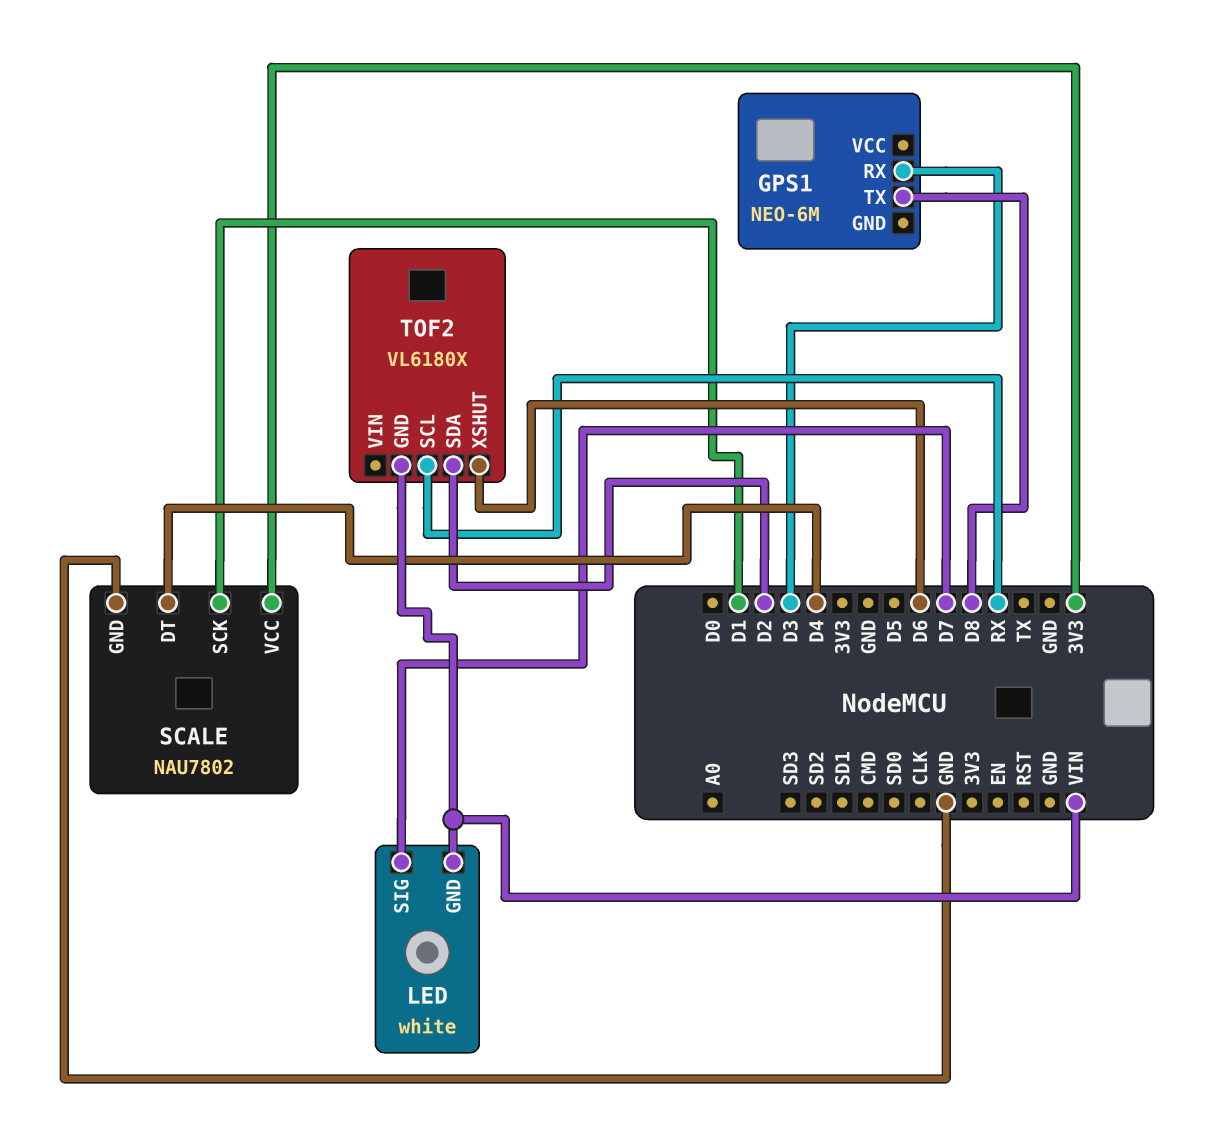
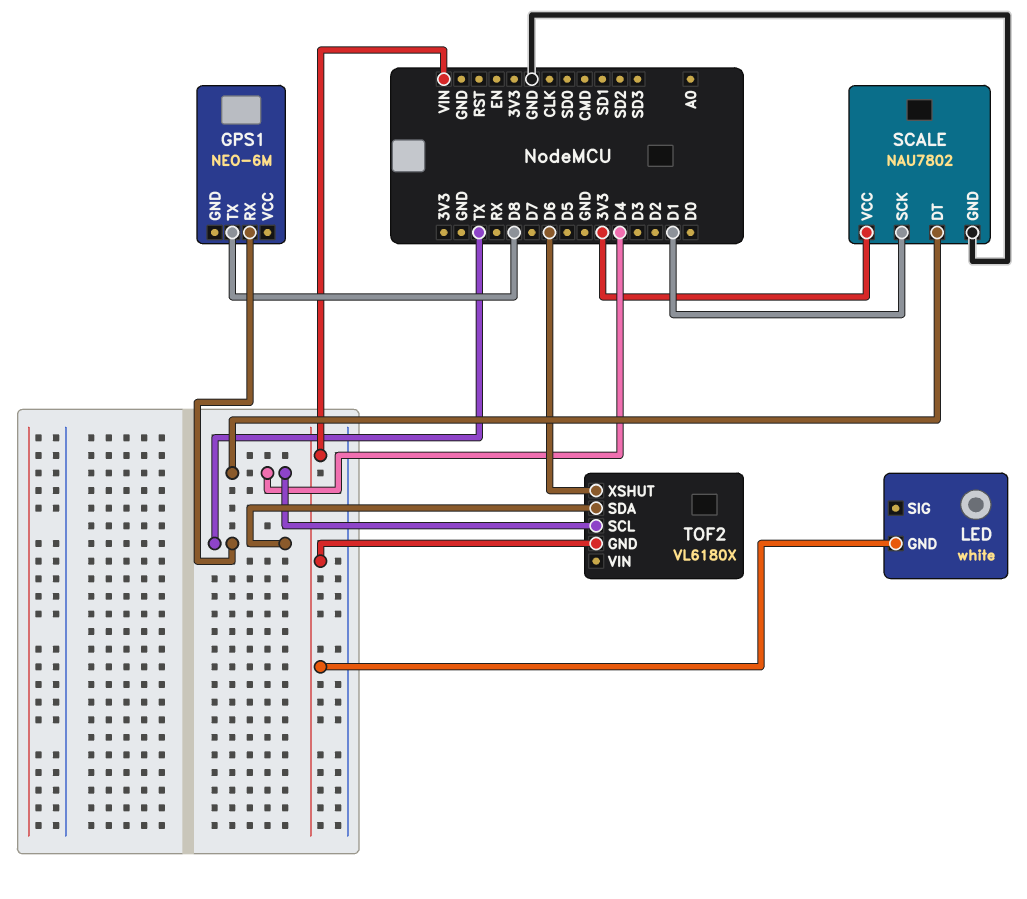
GPS1 pin RX: D3 -> TX
LED pin SIG: D7 -> none
TOF2 pin SCL: RX -> D4
TOF2 pin SDA: D2 -> TX

